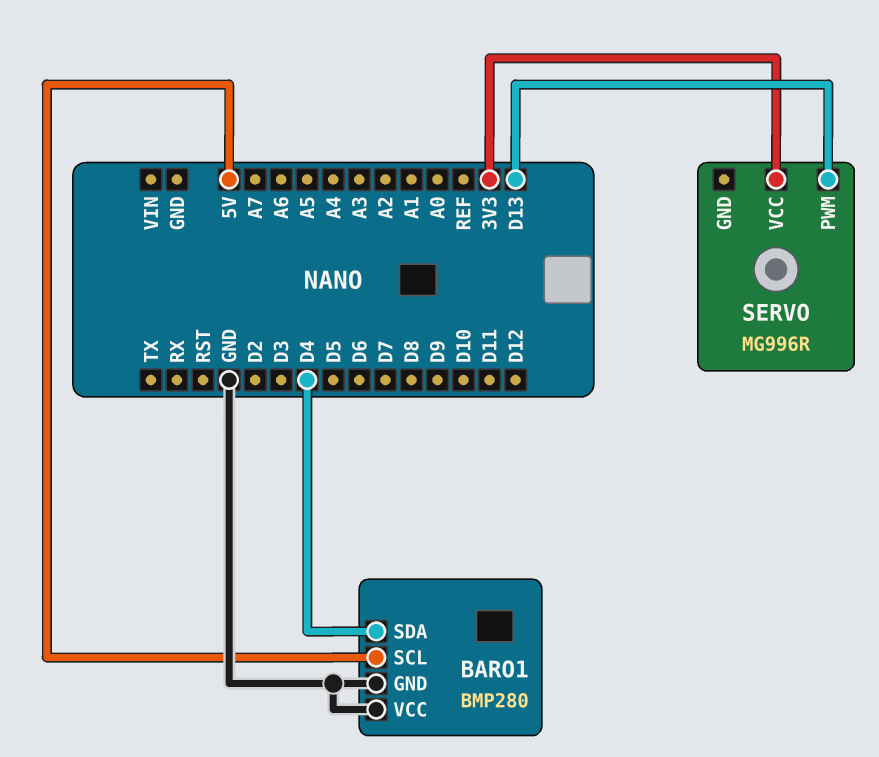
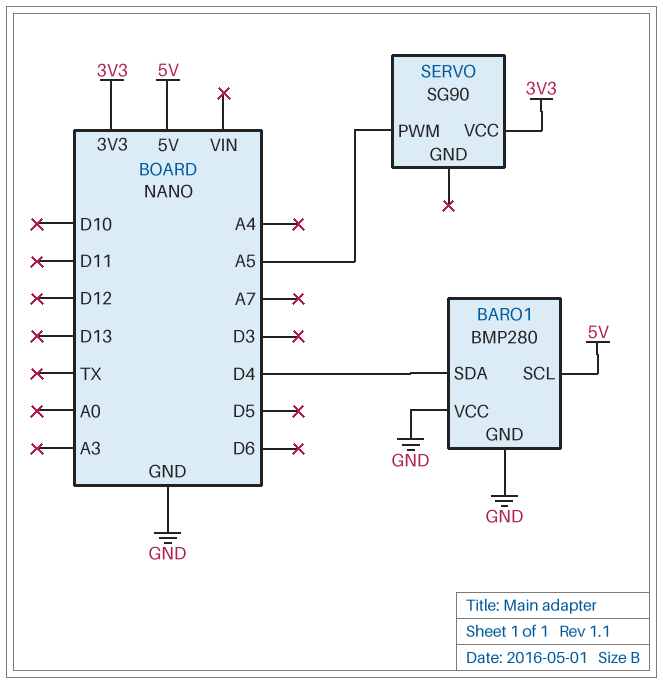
SERVO: MG996R -> SG90
SERVO pin PWM: D13 -> A5

